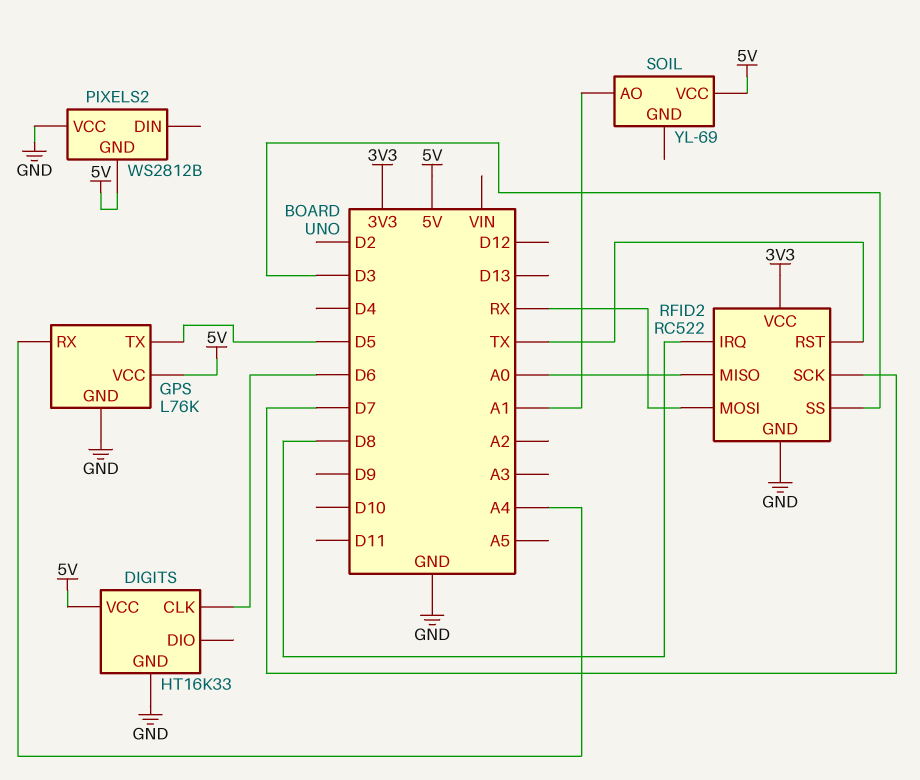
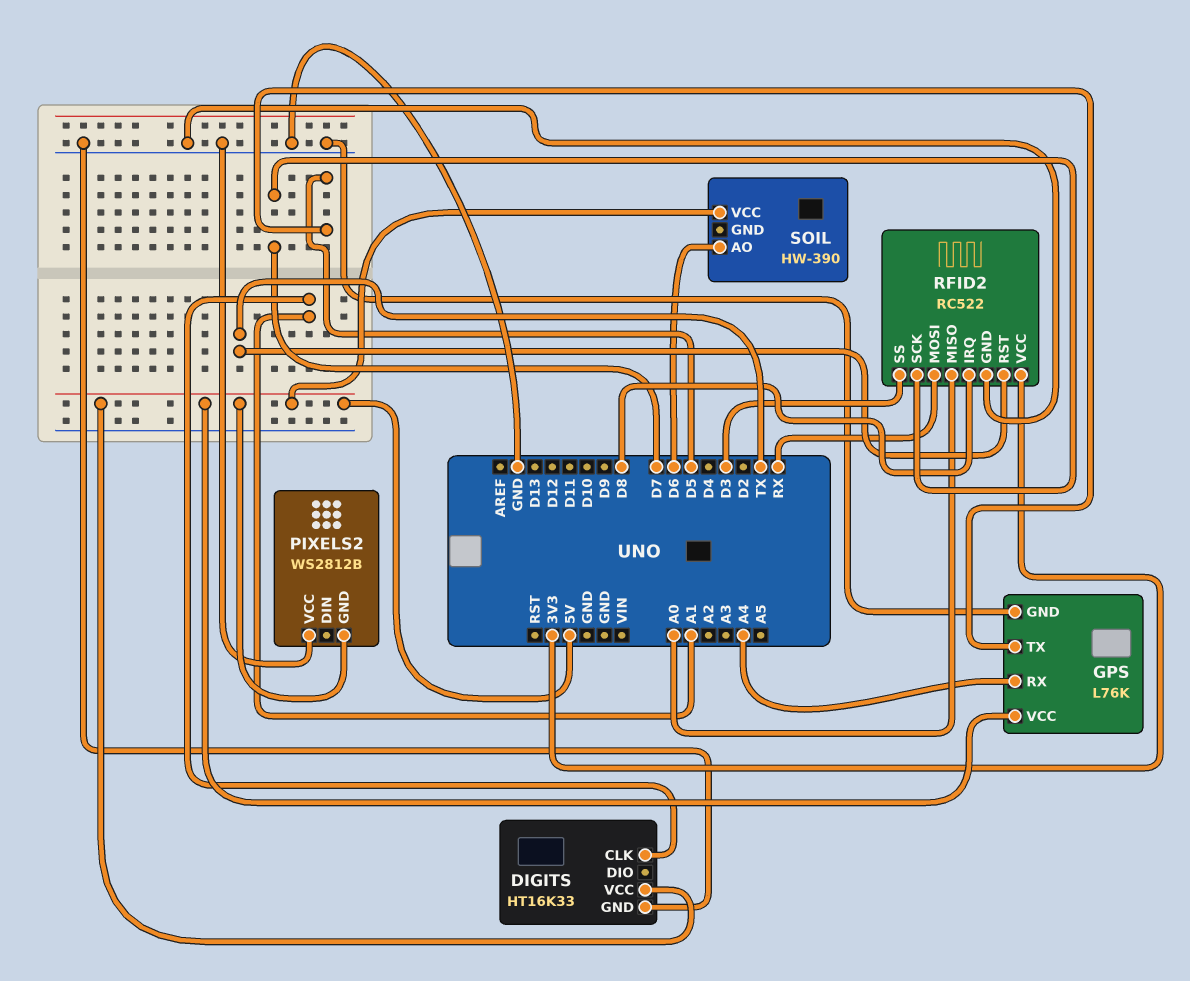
DIGITS pin CLK: D6 -> A1
SOIL: YL-69 -> HW-390
SOIL pin AO: A1 -> D6

